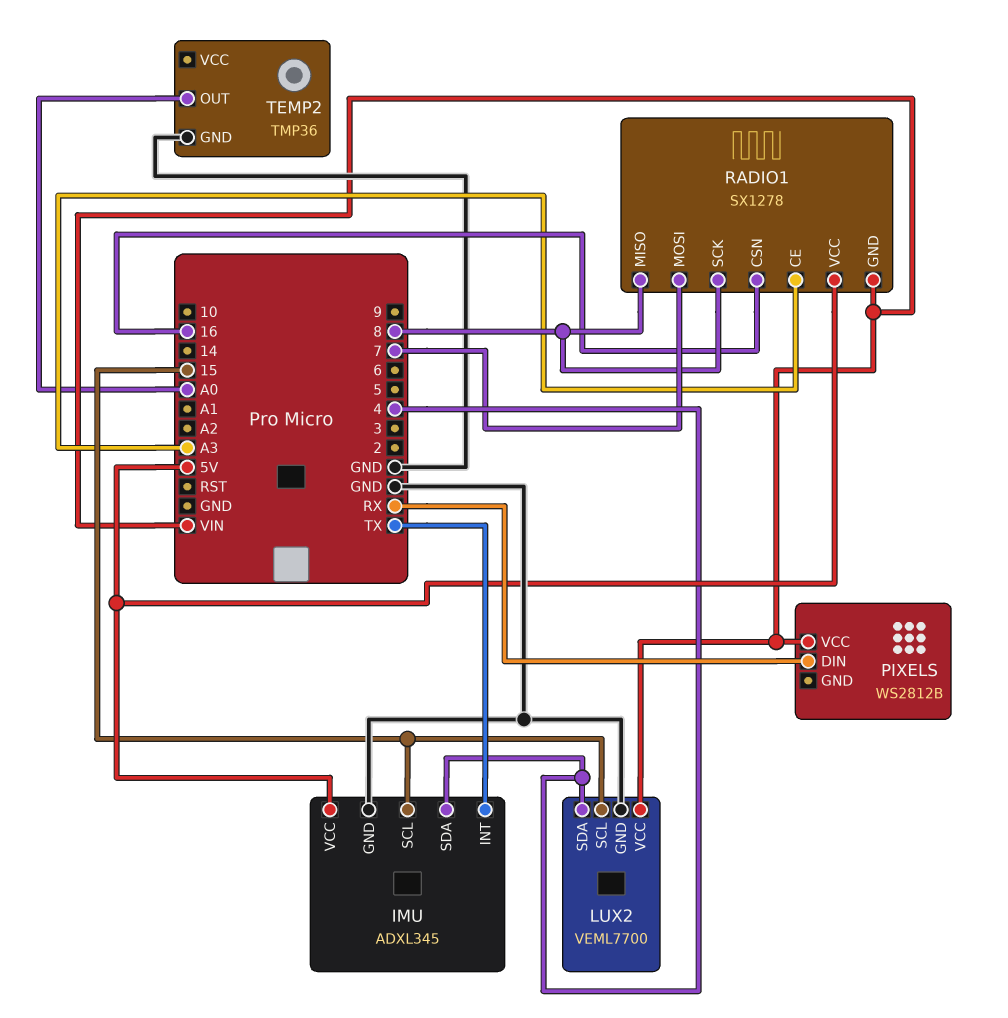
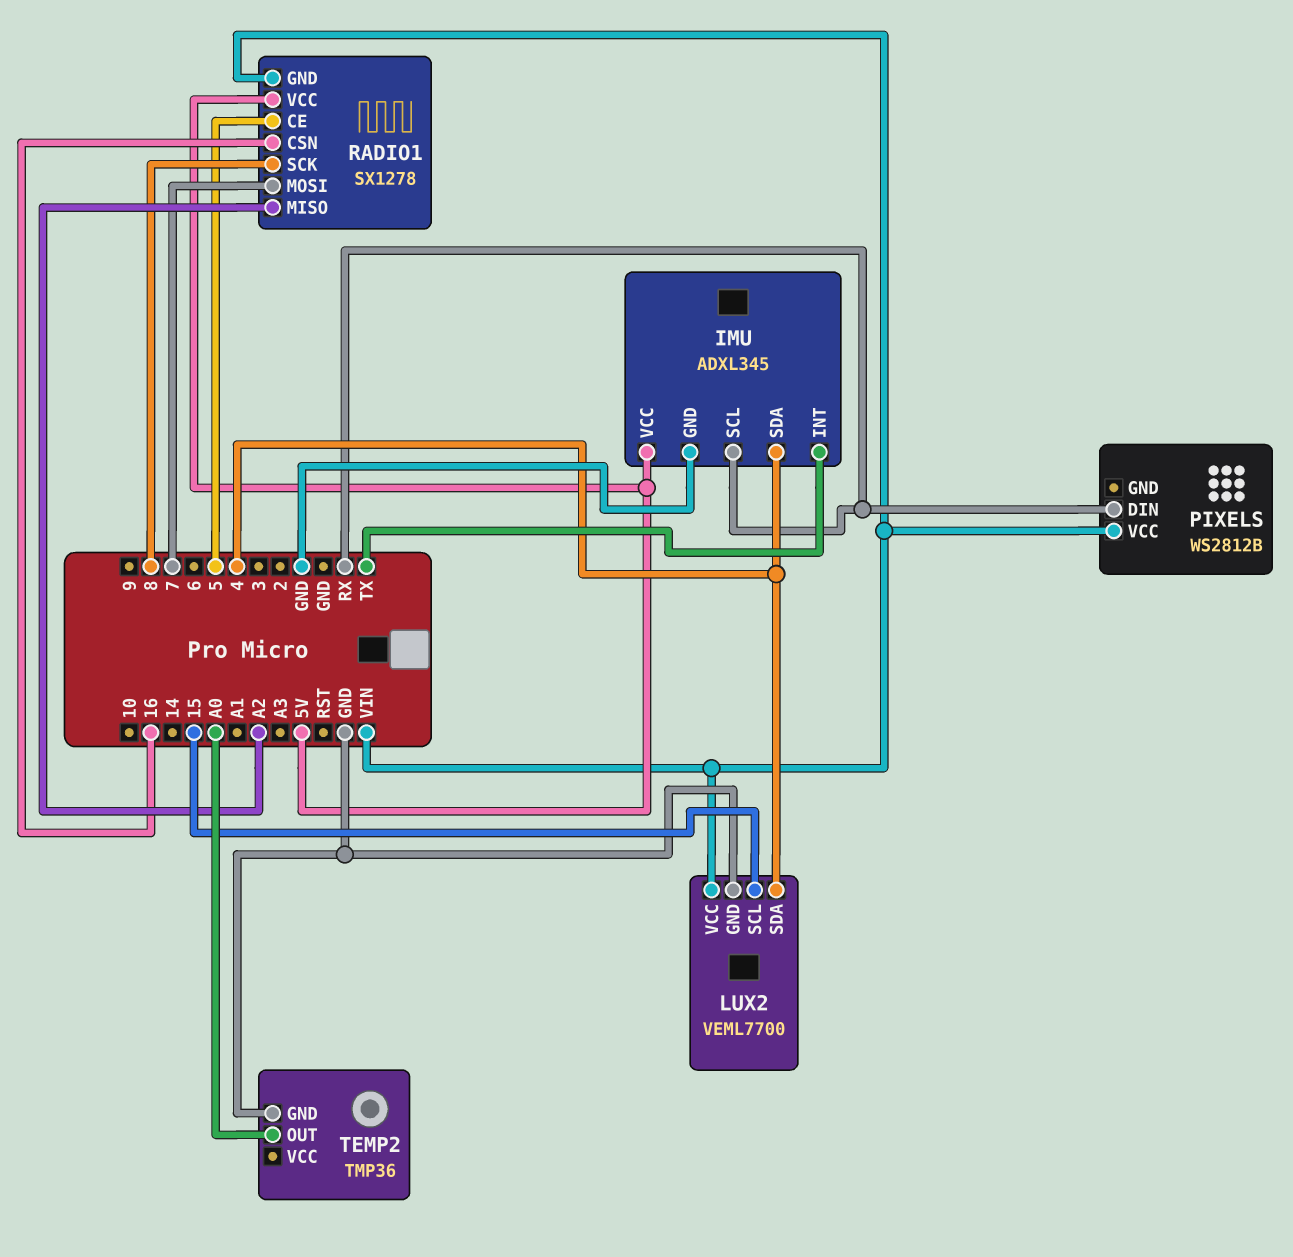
IMU pin SCL: 15 -> RX
RADIO1 pin CE: A3 -> 5
RADIO1 pin MISO: 8 -> A2

